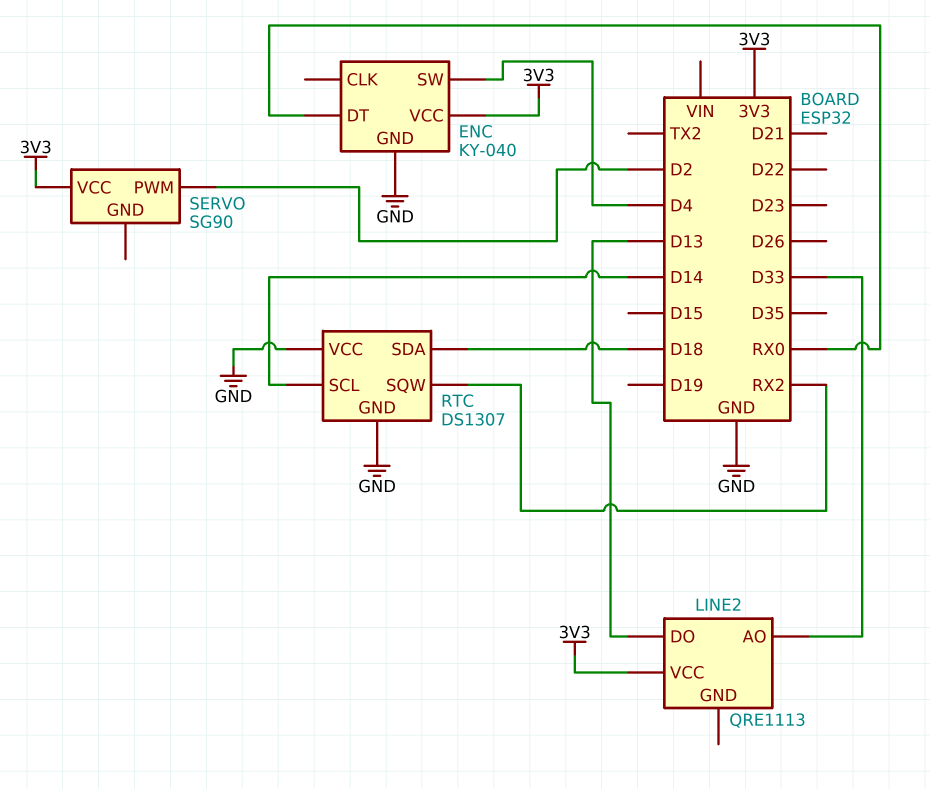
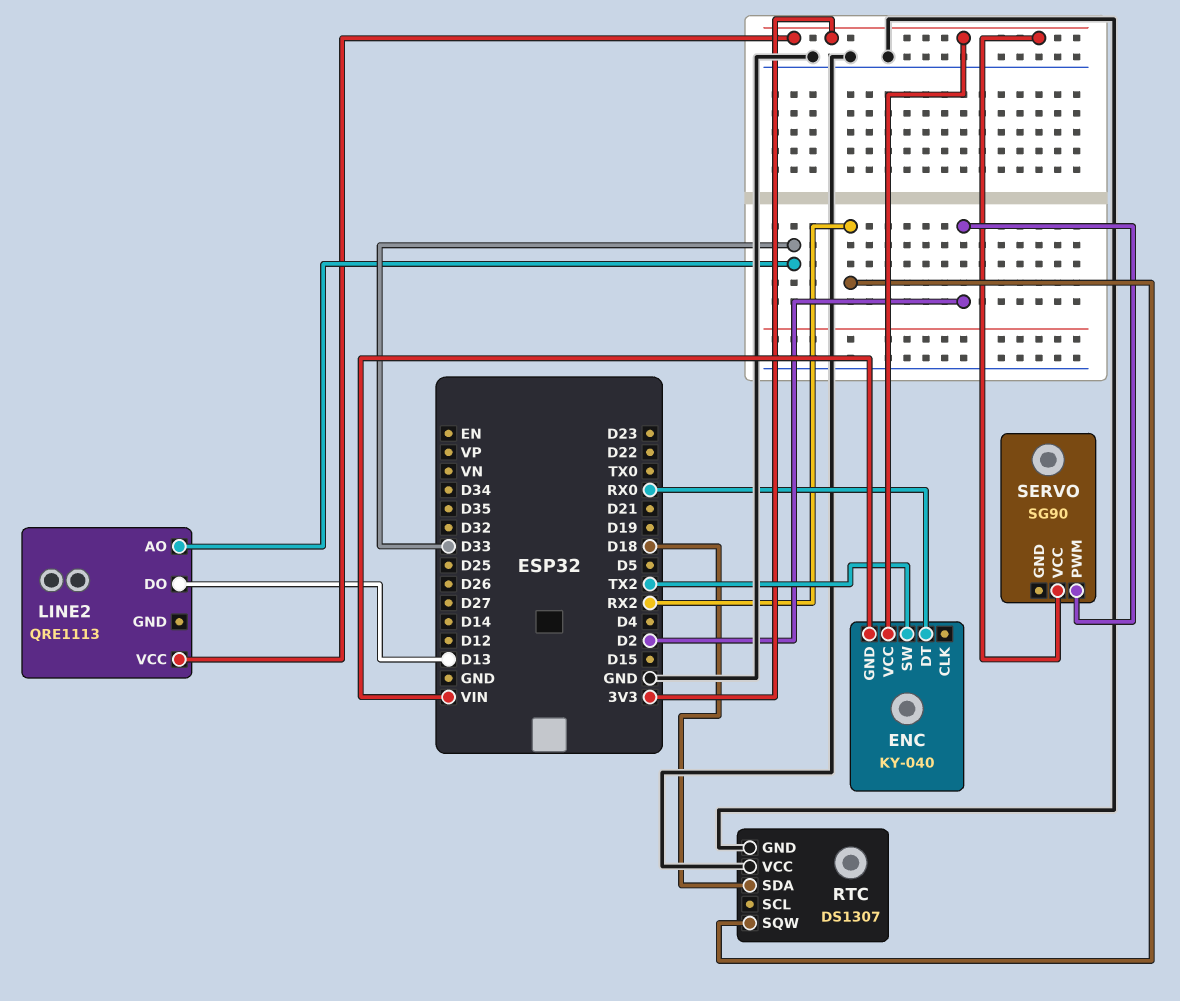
ENC pin GND: GND -> VIN
ENC pin SW: D4 -> TX2
RTC pin SCL: D14 -> none

